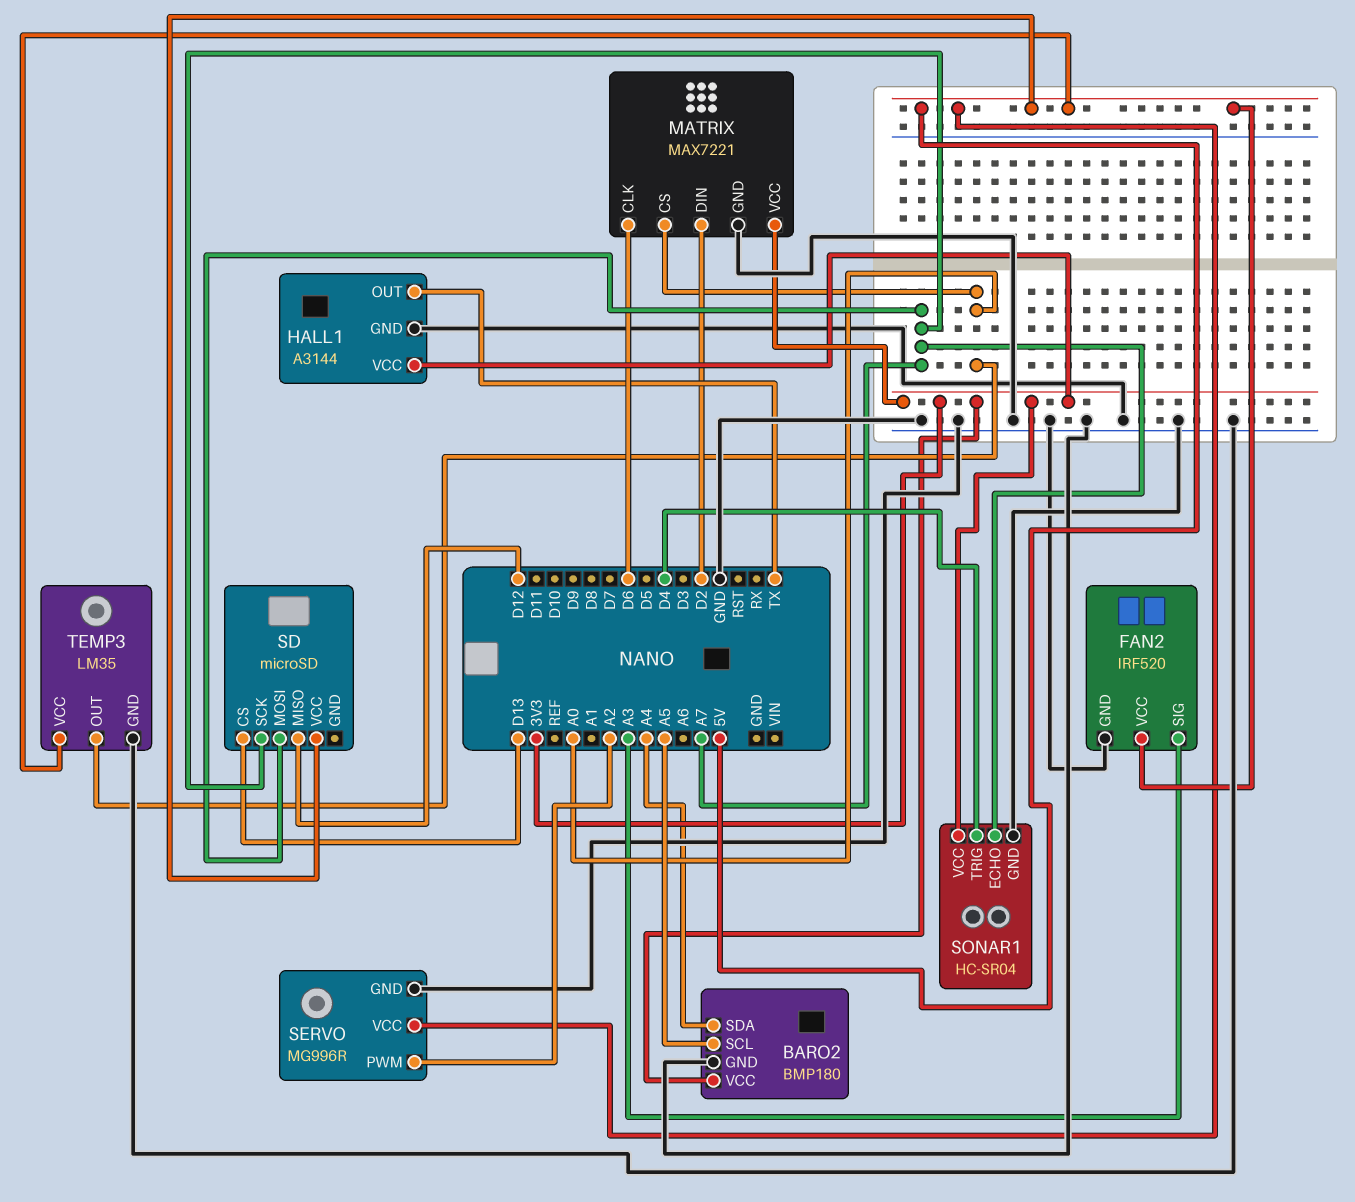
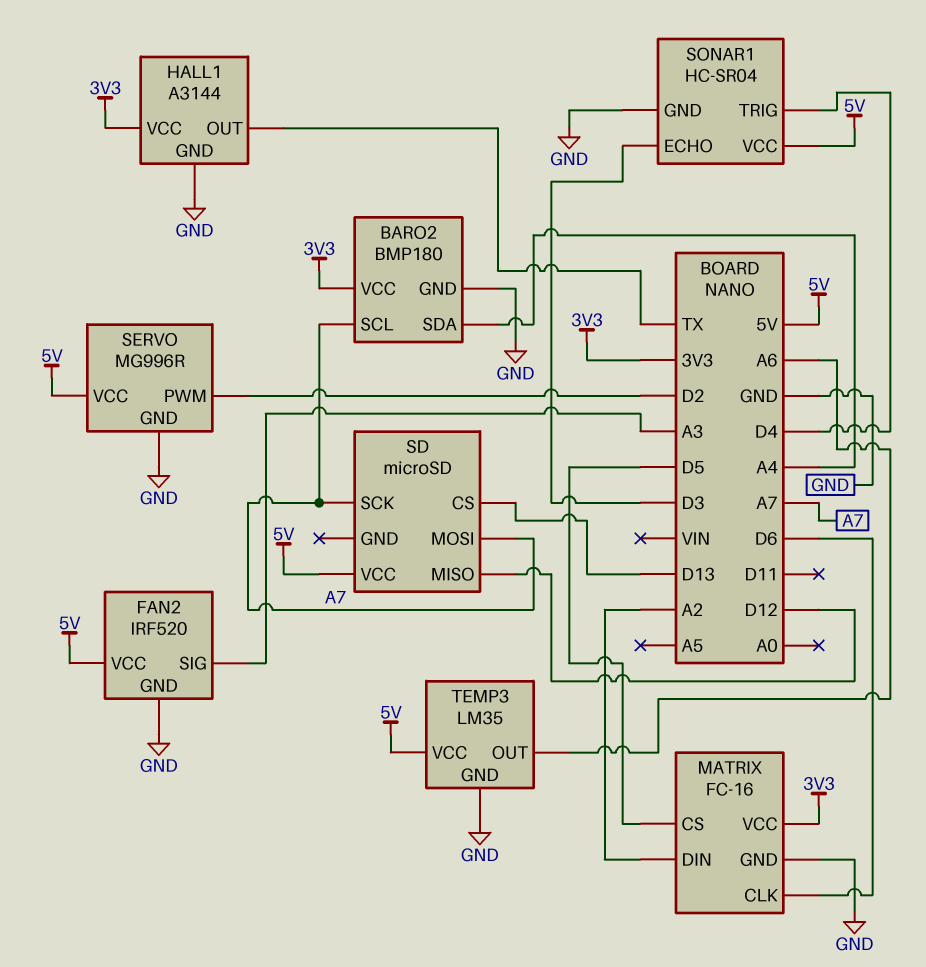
BARO2 pin SCL: A5 -> A7
MATRIX: MAX7221 -> FC-16
MATRIX pin CS: A0 -> D5
MATRIX pin DIN: D2 -> A2
SERVO pin PWM: A2 -> D2
SONAR1 pin ECHO: A7 -> D3
SONAR1 pin VCC: 3V3 -> 5V
TEMP3 pin OUT: A0 -> A6

